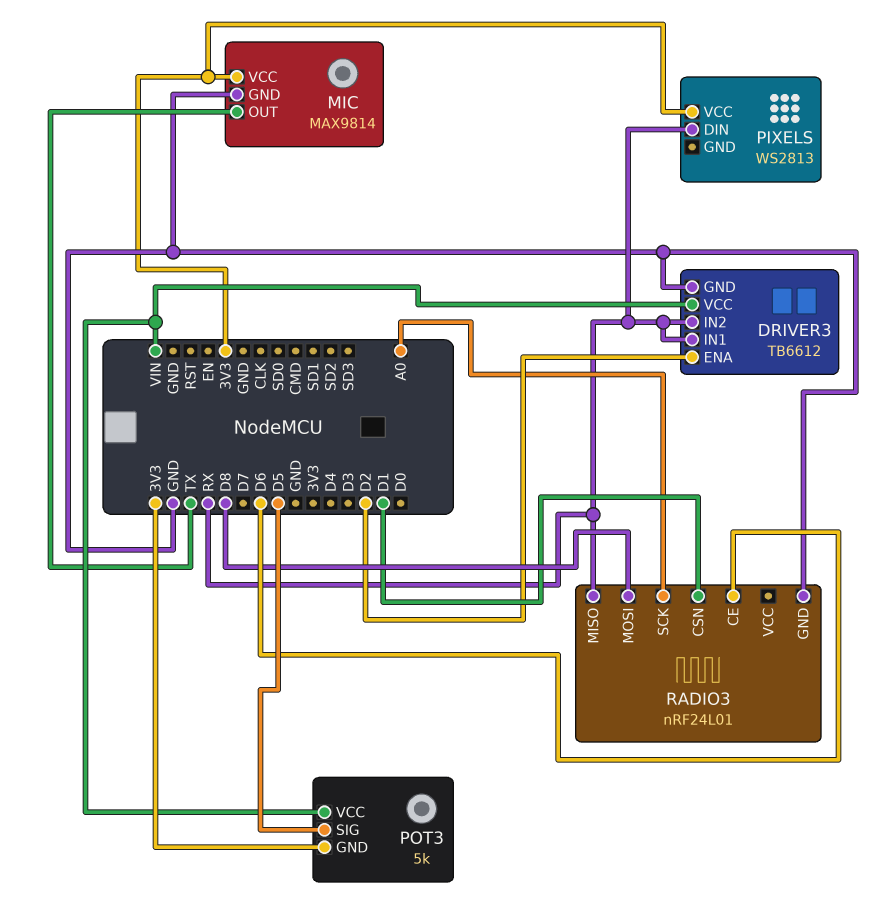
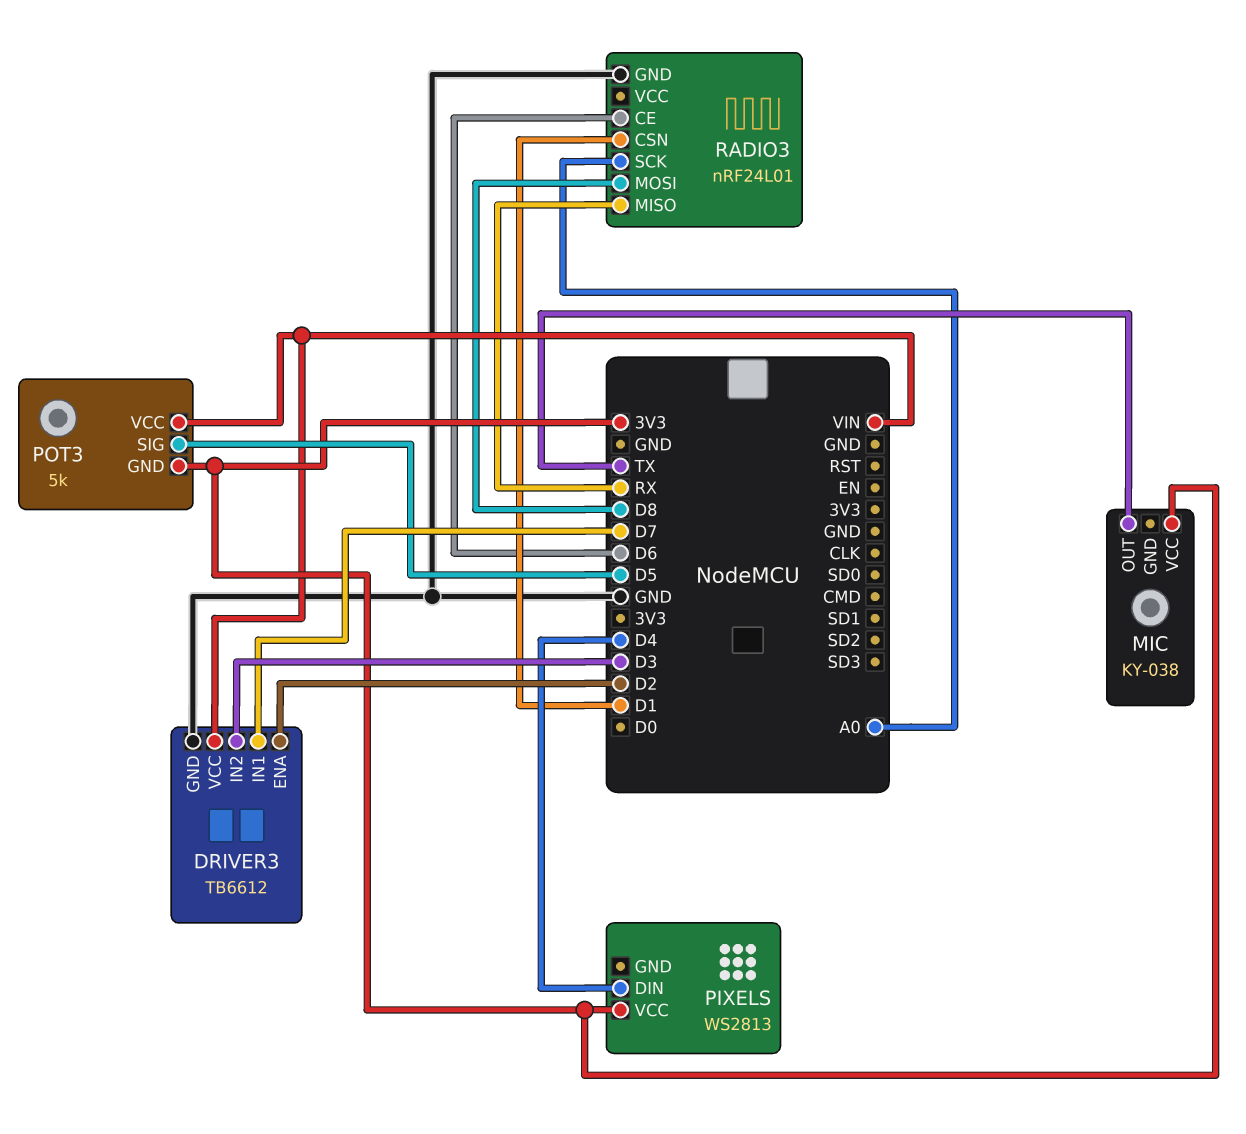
DRIVER3 pin IN1: RX -> D7
DRIVER3 pin IN2: RX -> D3
MIC: MAX9814 -> KY-038
MIC pin GND: GND -> none
PIXELS pin DIN: RX -> D4

